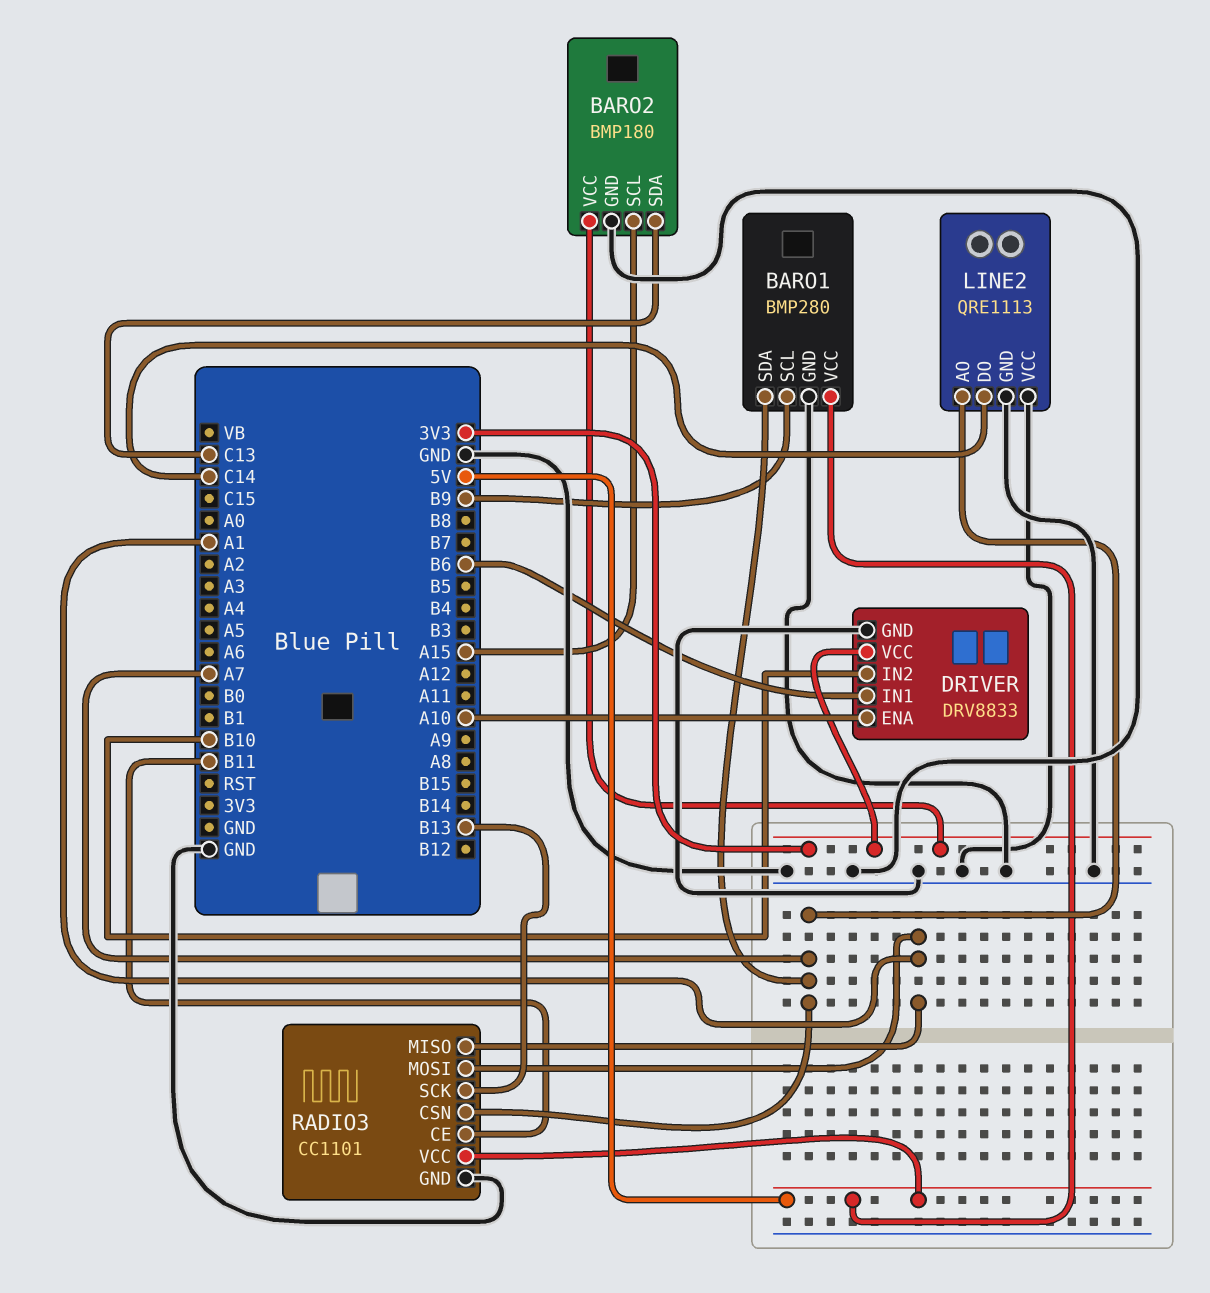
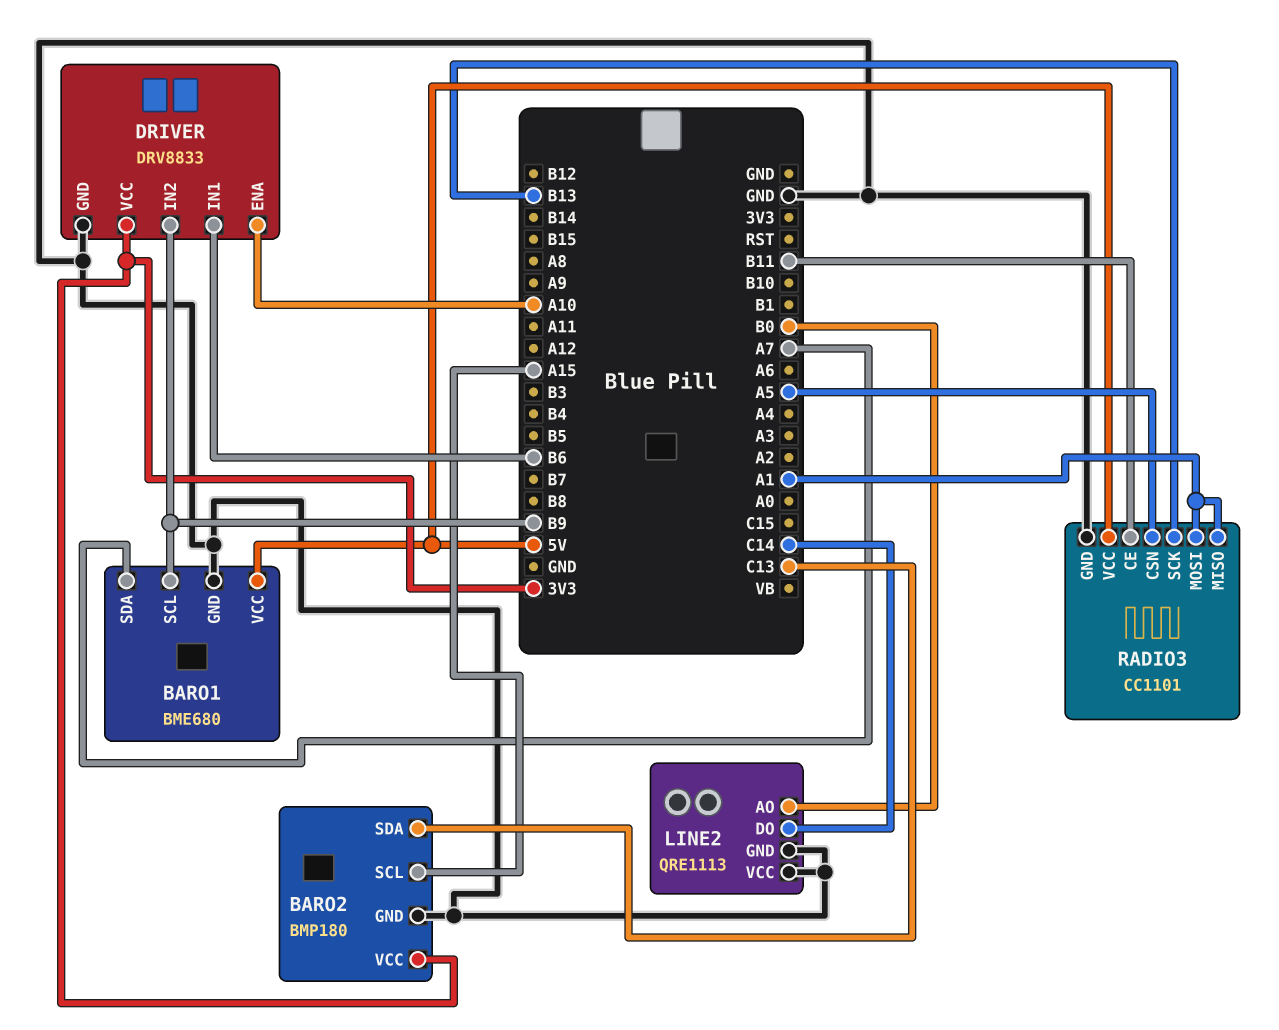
BARO1: BMP280 -> BME680
DRIVER pin IN2: B10 -> B9
LINE2 pin AO: A7 -> B0
RADIO3 pin CSN: A7 -> A5

